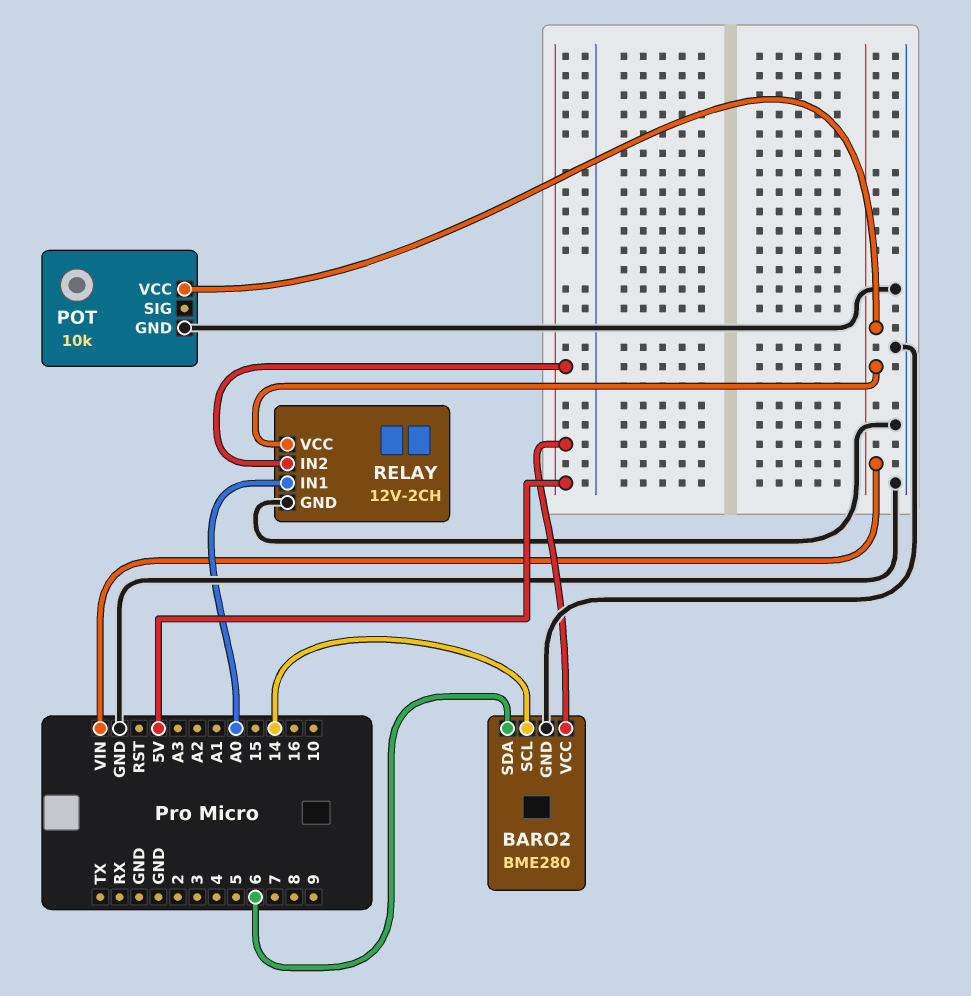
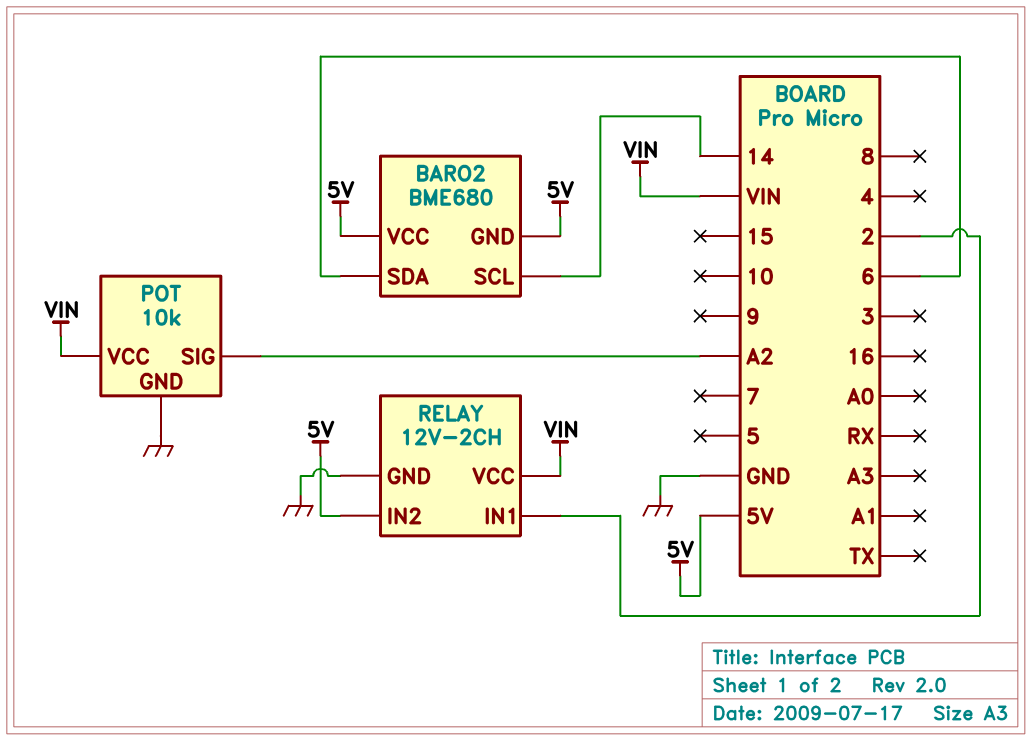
BARO2: BME280 -> BME680
BARO2 pin GND: GND -> 5V
POT pin SIG: none -> A2
RELAY pin IN1: A0 -> 2

